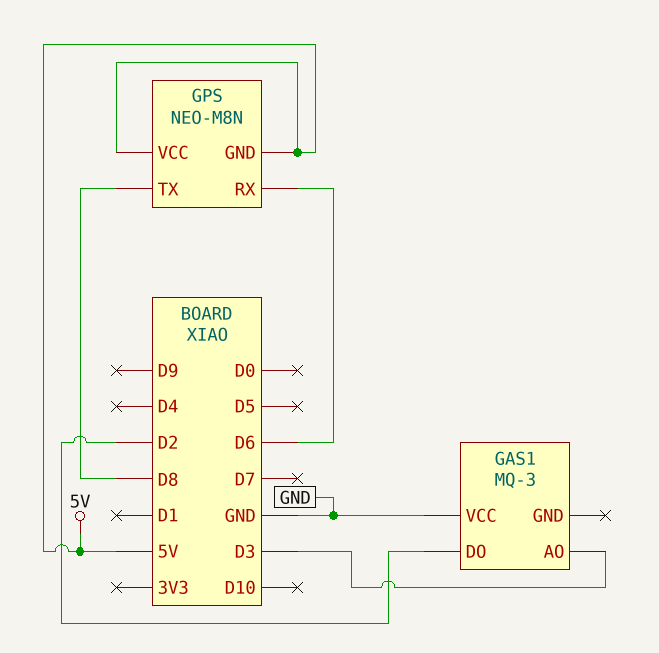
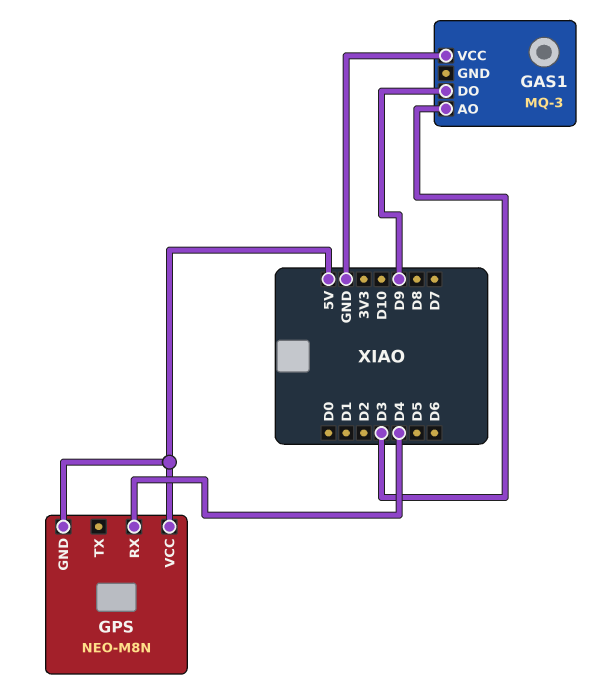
GAS1 pin DO: D2 -> D9
GPS pin RX: D6 -> D4
GPS pin TX: D8 -> none

